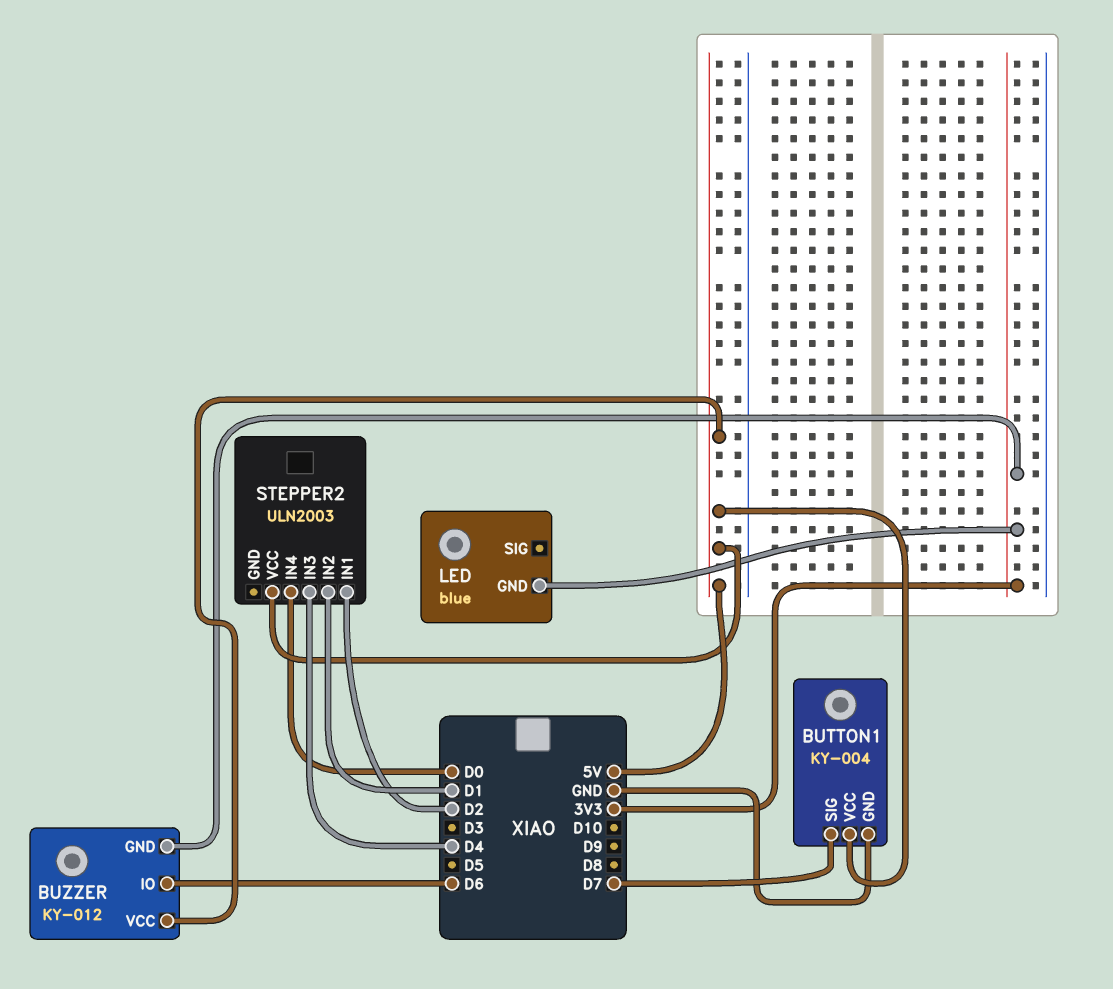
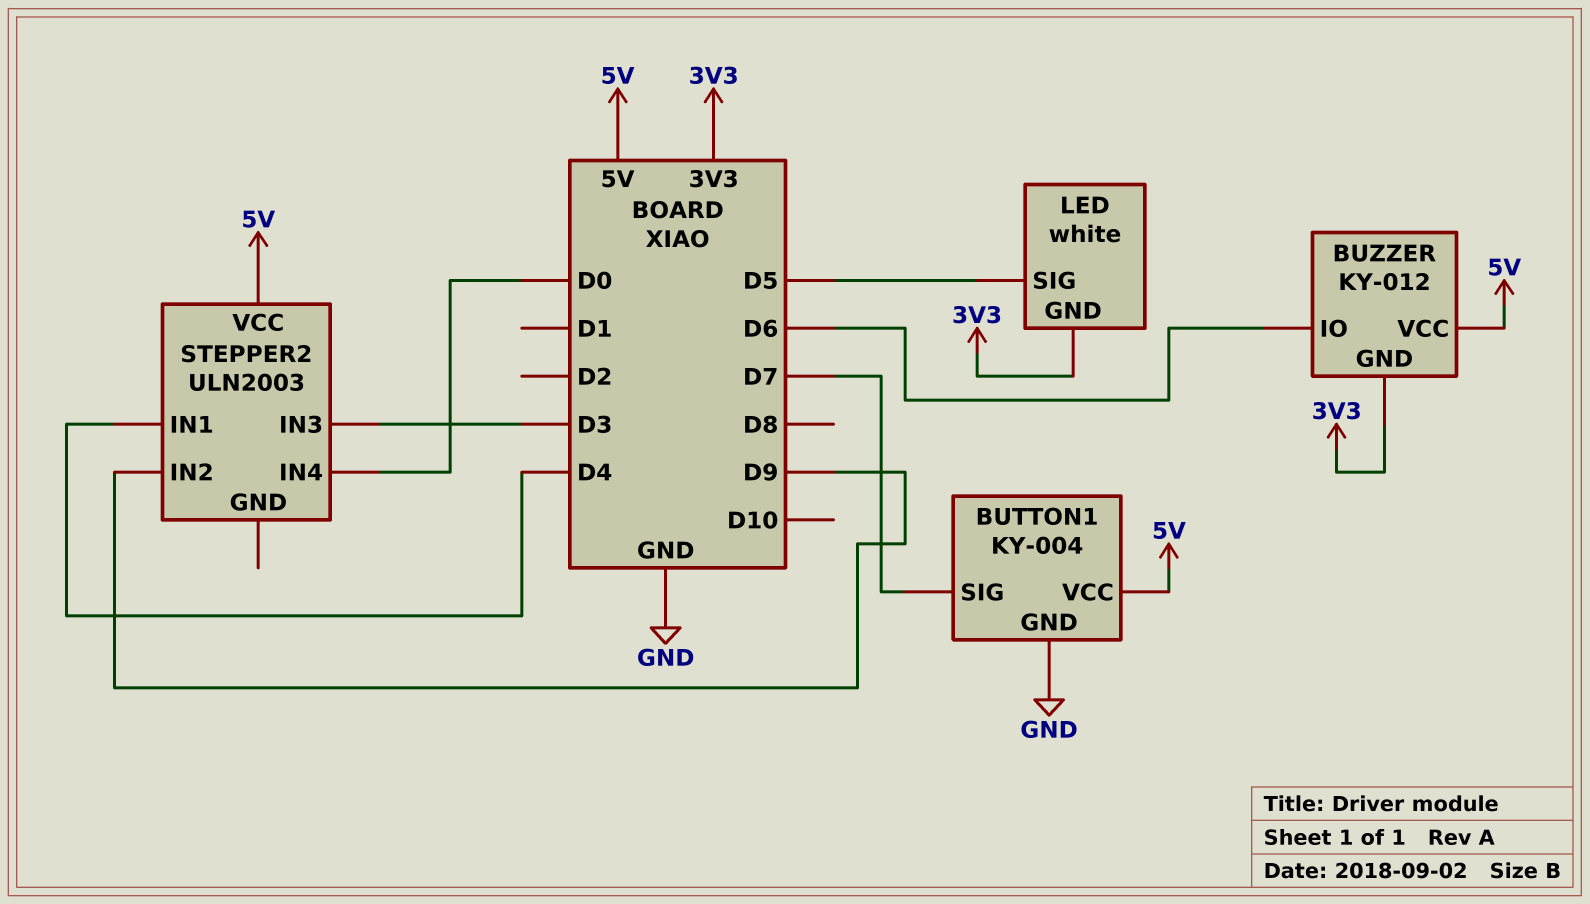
LED: blue -> white
LED pin SIG: none -> D5
STEPPER2 pin IN1: D2 -> D4
STEPPER2 pin IN2: D1 -> D9
STEPPER2 pin IN3: D4 -> D3

